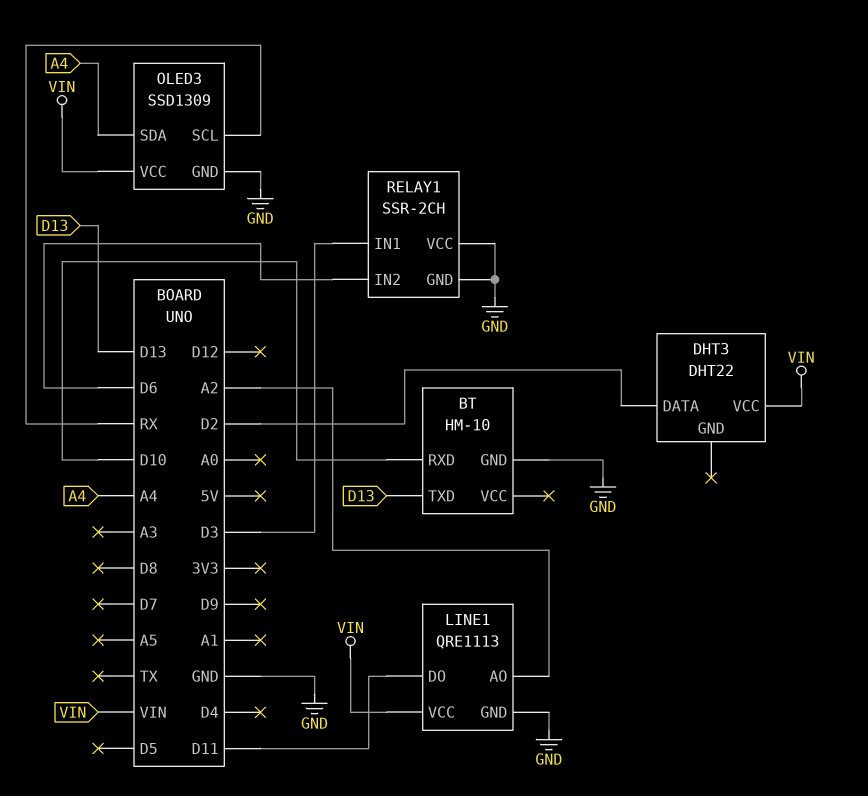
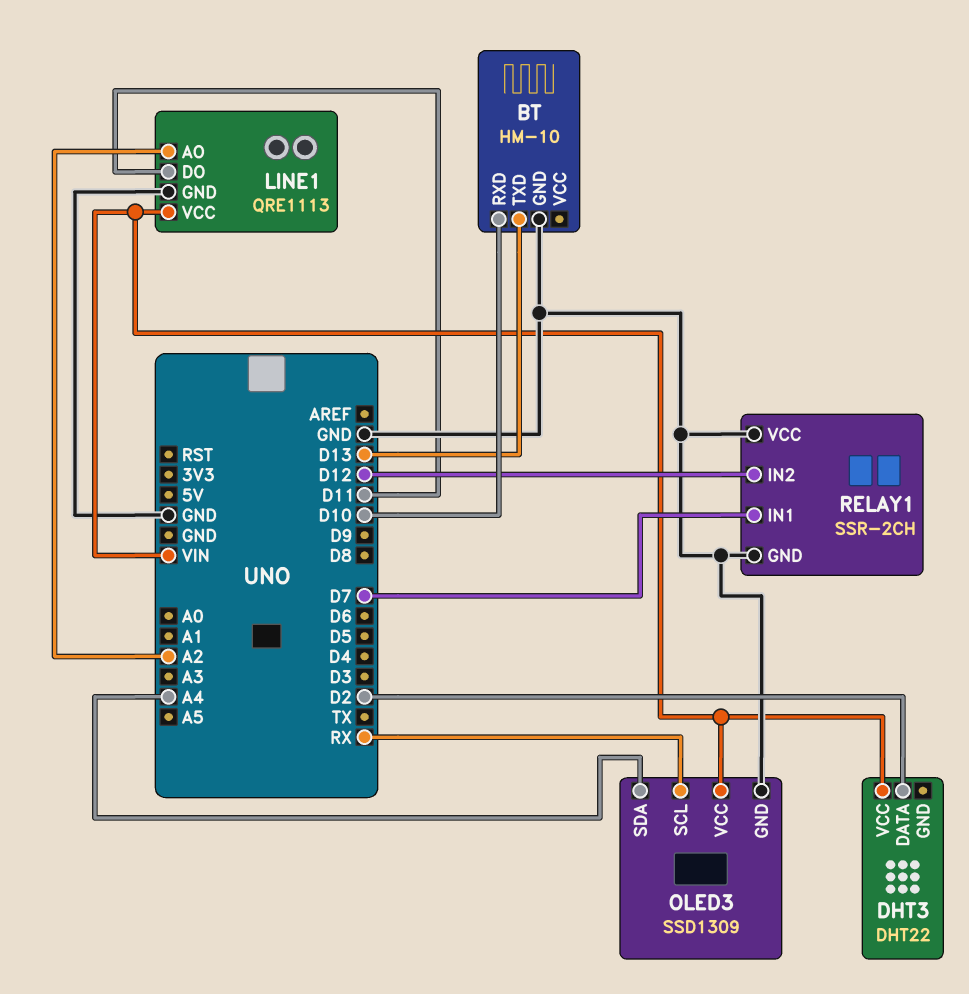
RELAY1 pin IN1: D3 -> D7
RELAY1 pin IN2: D6 -> D12

